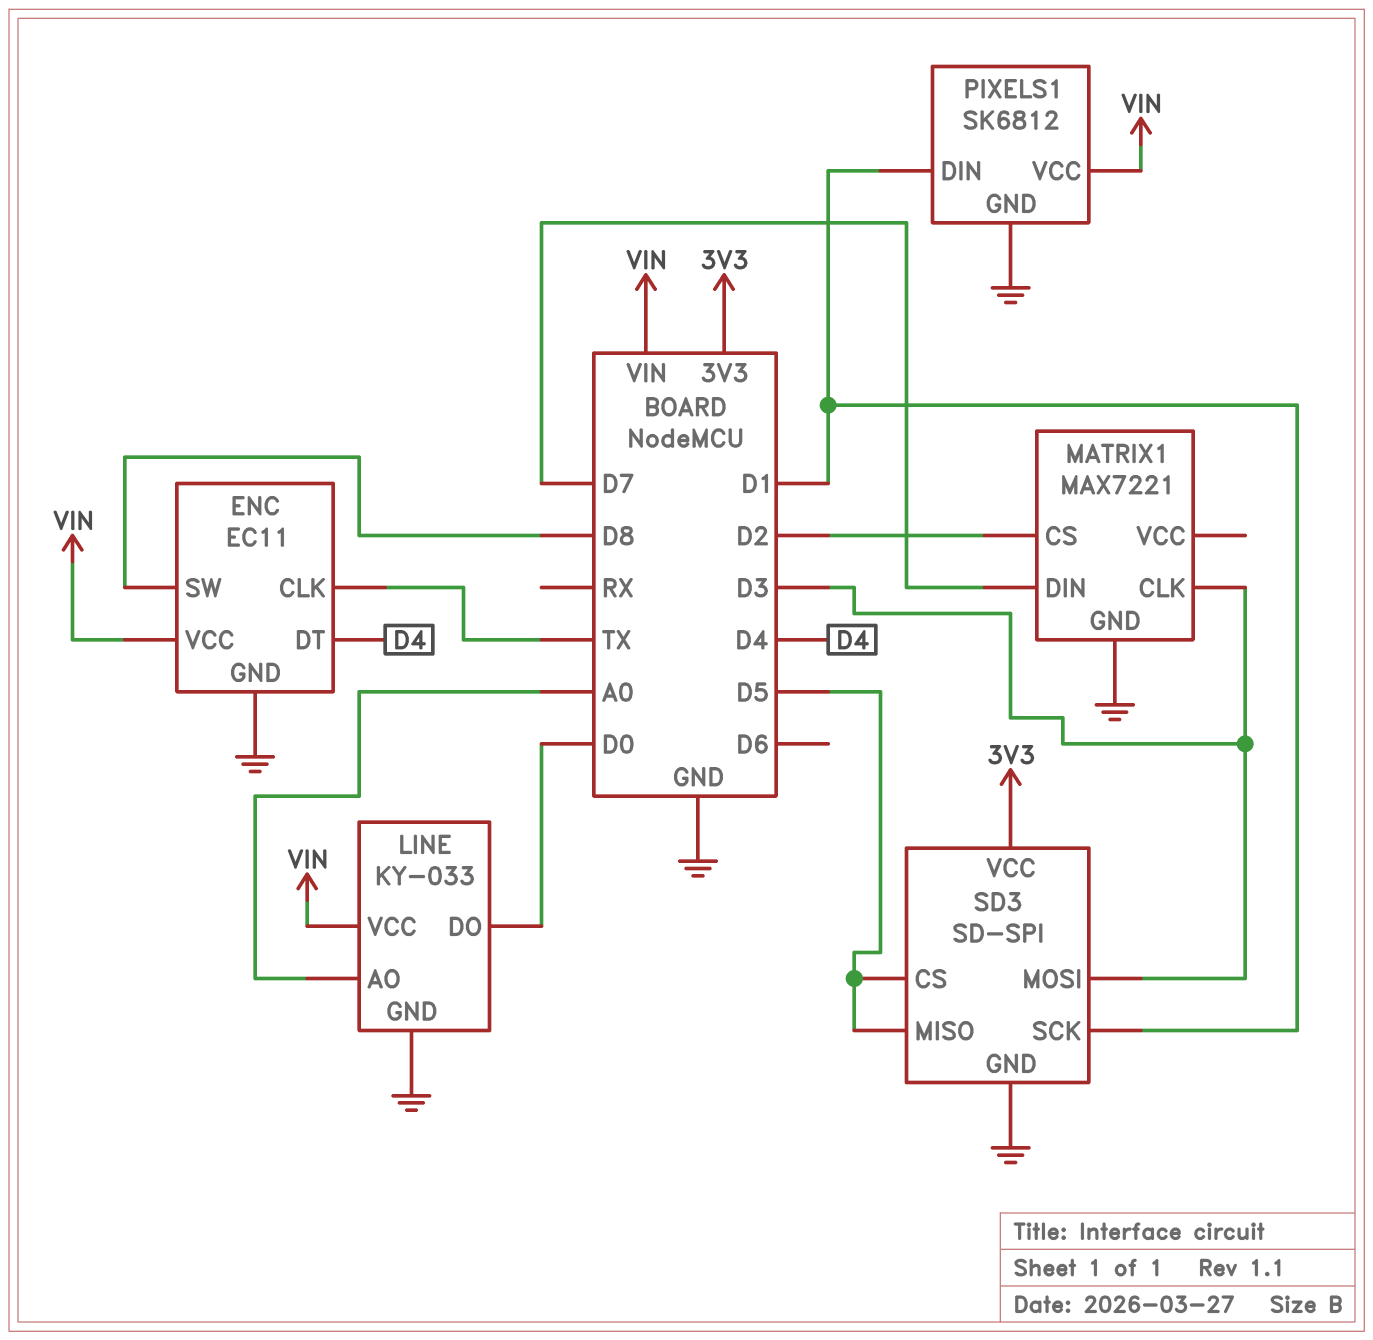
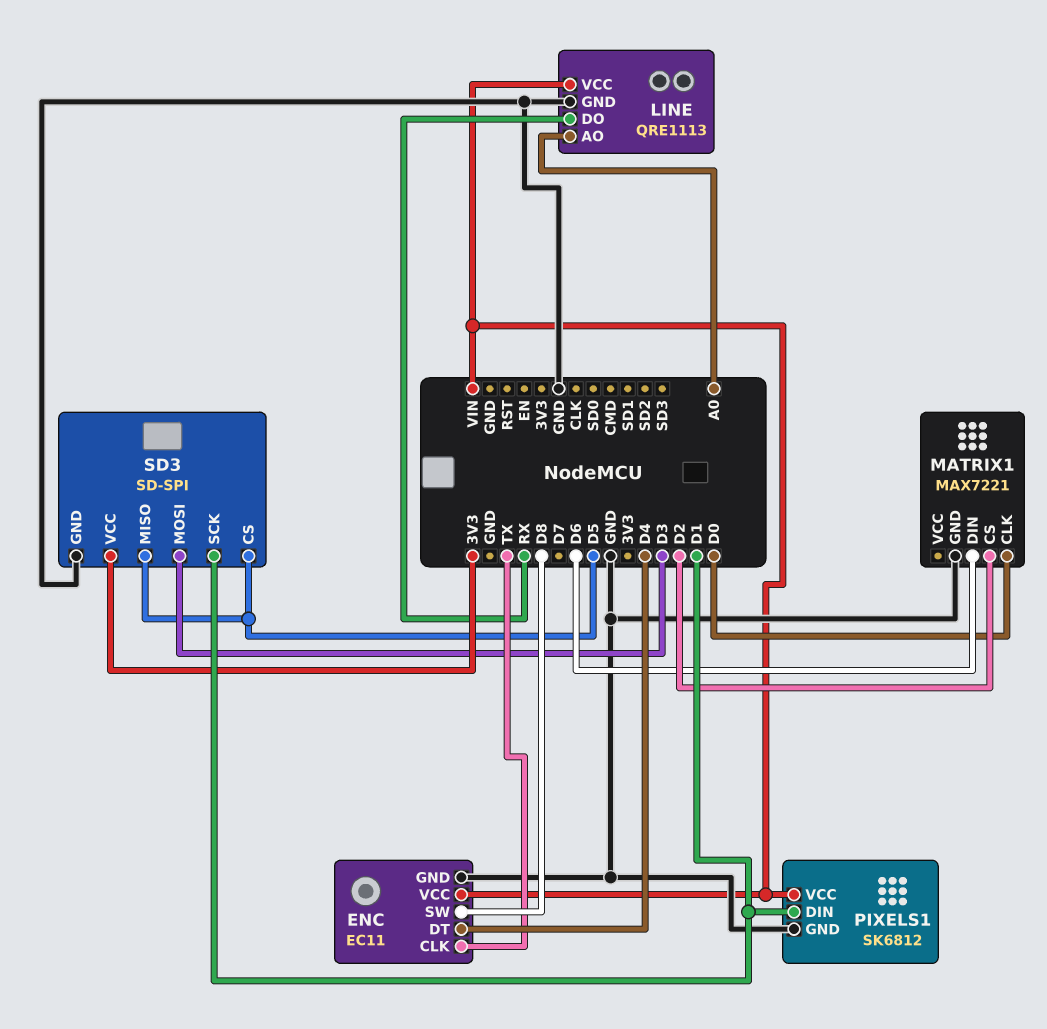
LINE: KY-033 -> QRE1113
LINE pin DO: D0 -> RX
MATRIX1 pin CLK: D3 -> D0
MATRIX1 pin DIN: D7 -> D6

